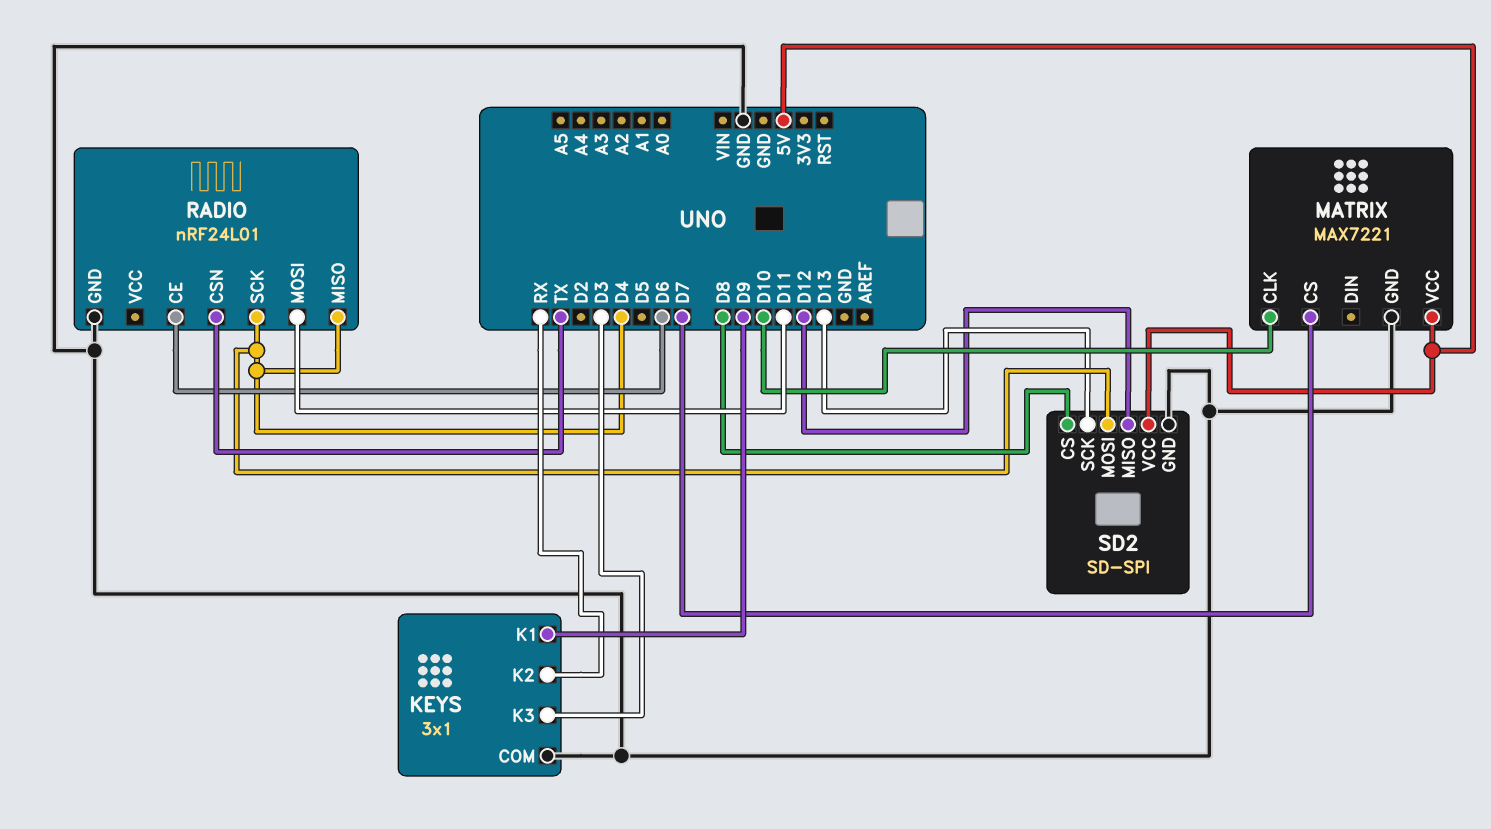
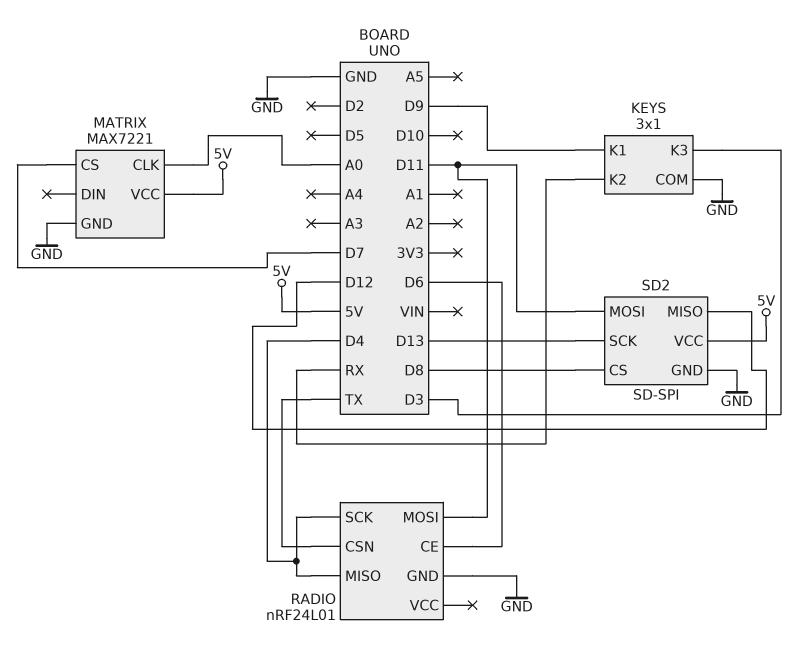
MATRIX pin CLK: D10 -> A0
SD2 pin MOSI: D4 -> D11

